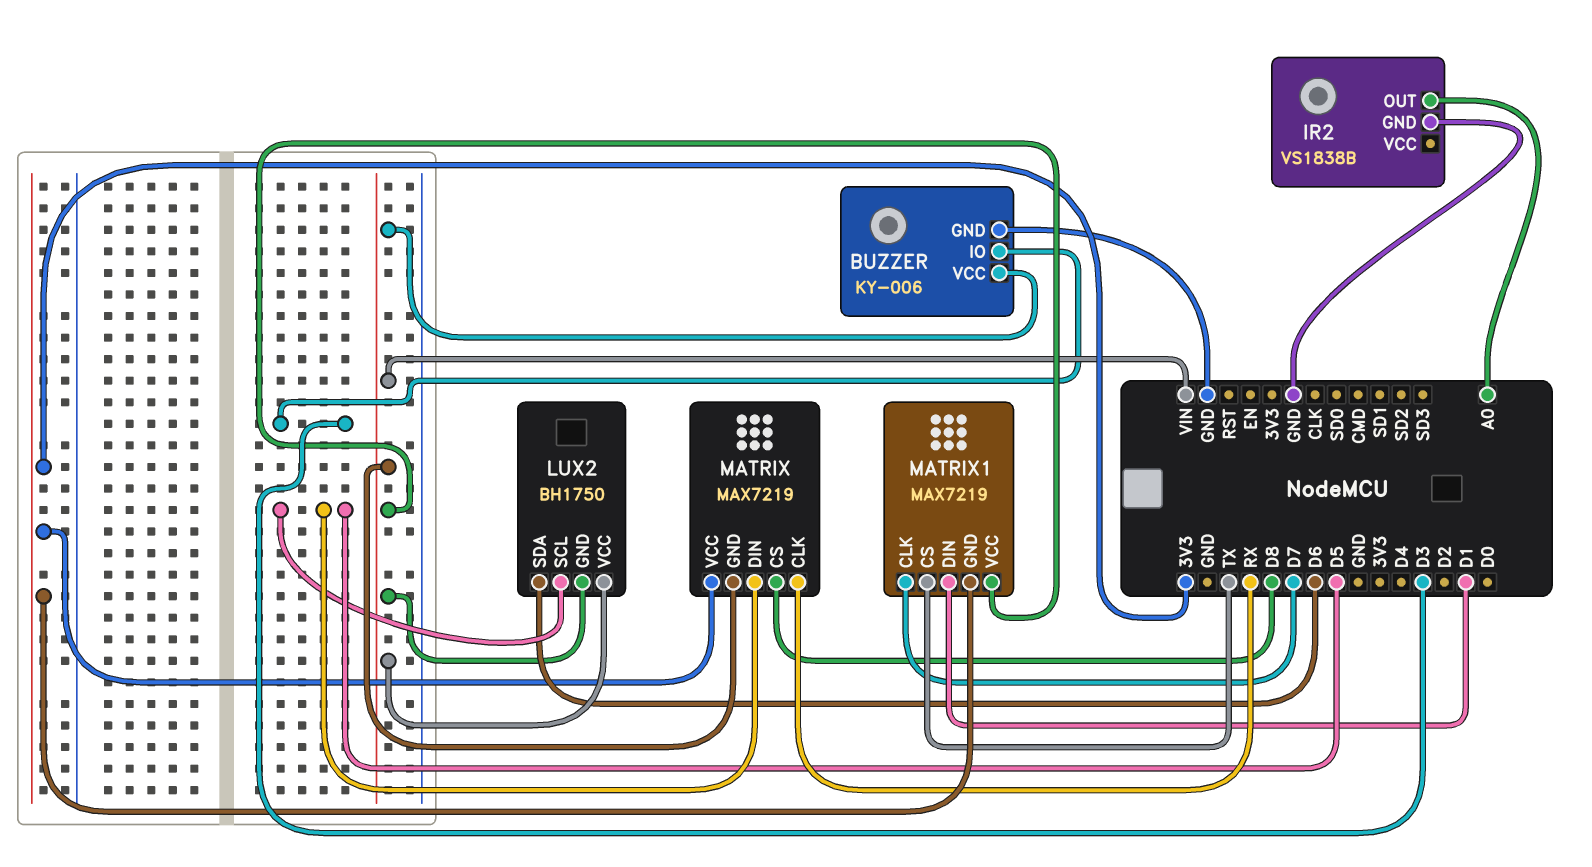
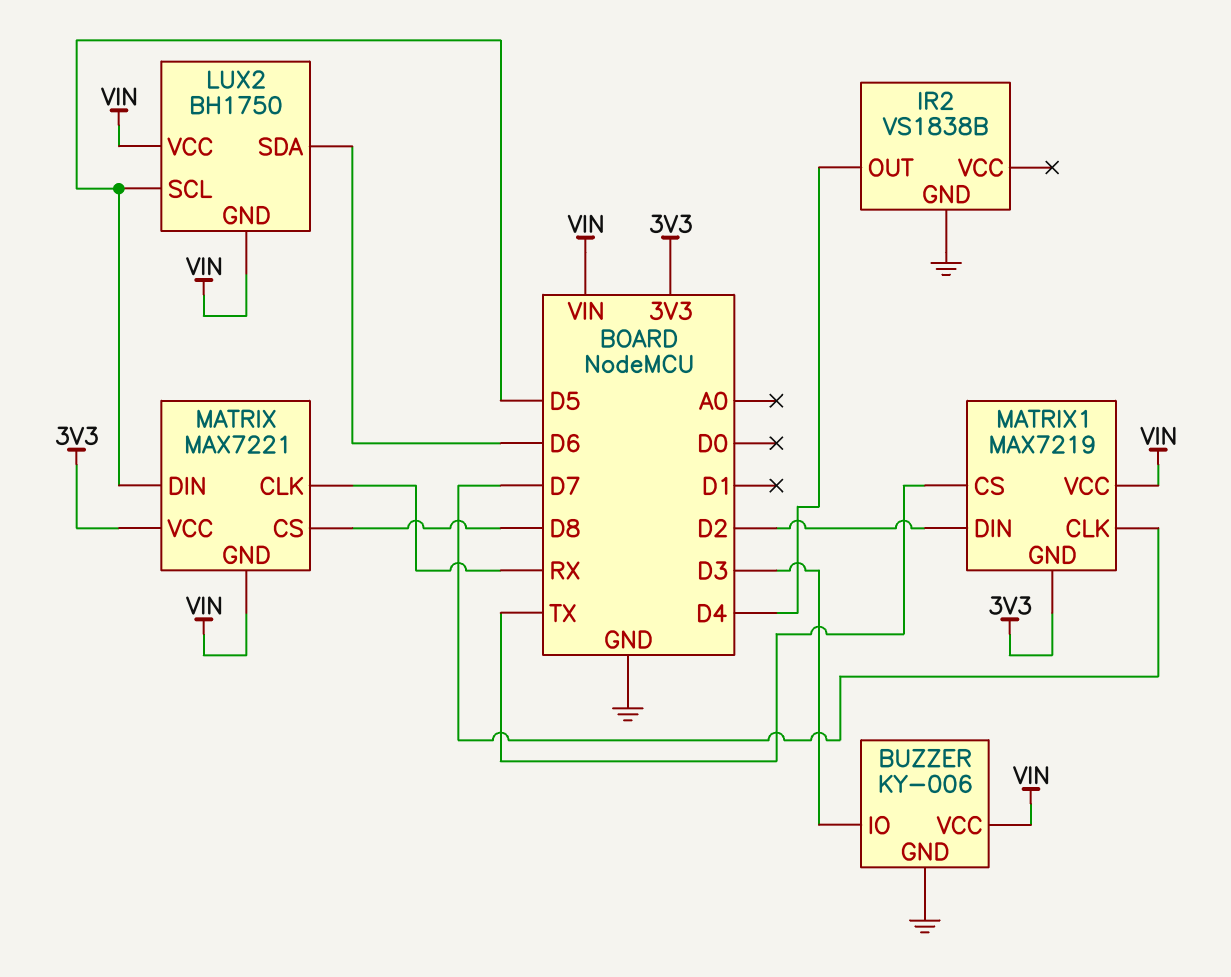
IR2 pin OUT: A0 -> D4
MATRIX: MAX7219 -> MAX7221
MATRIX1 pin DIN: D1 -> D2

